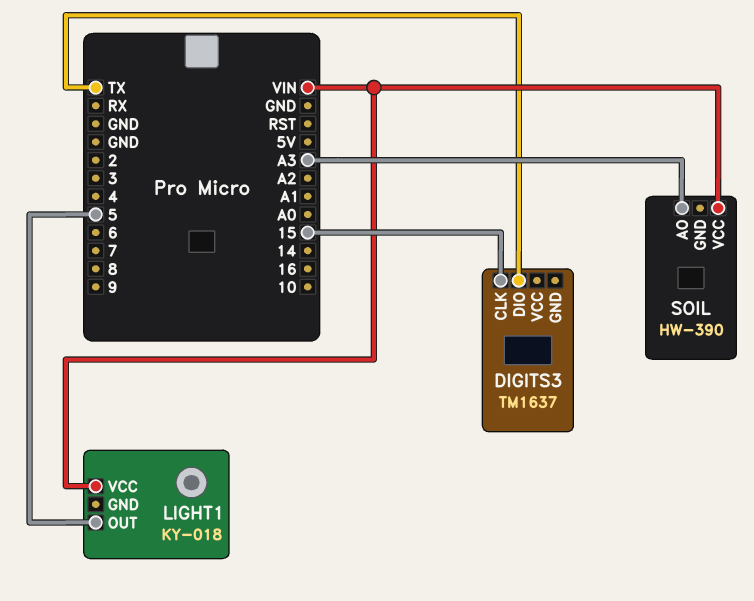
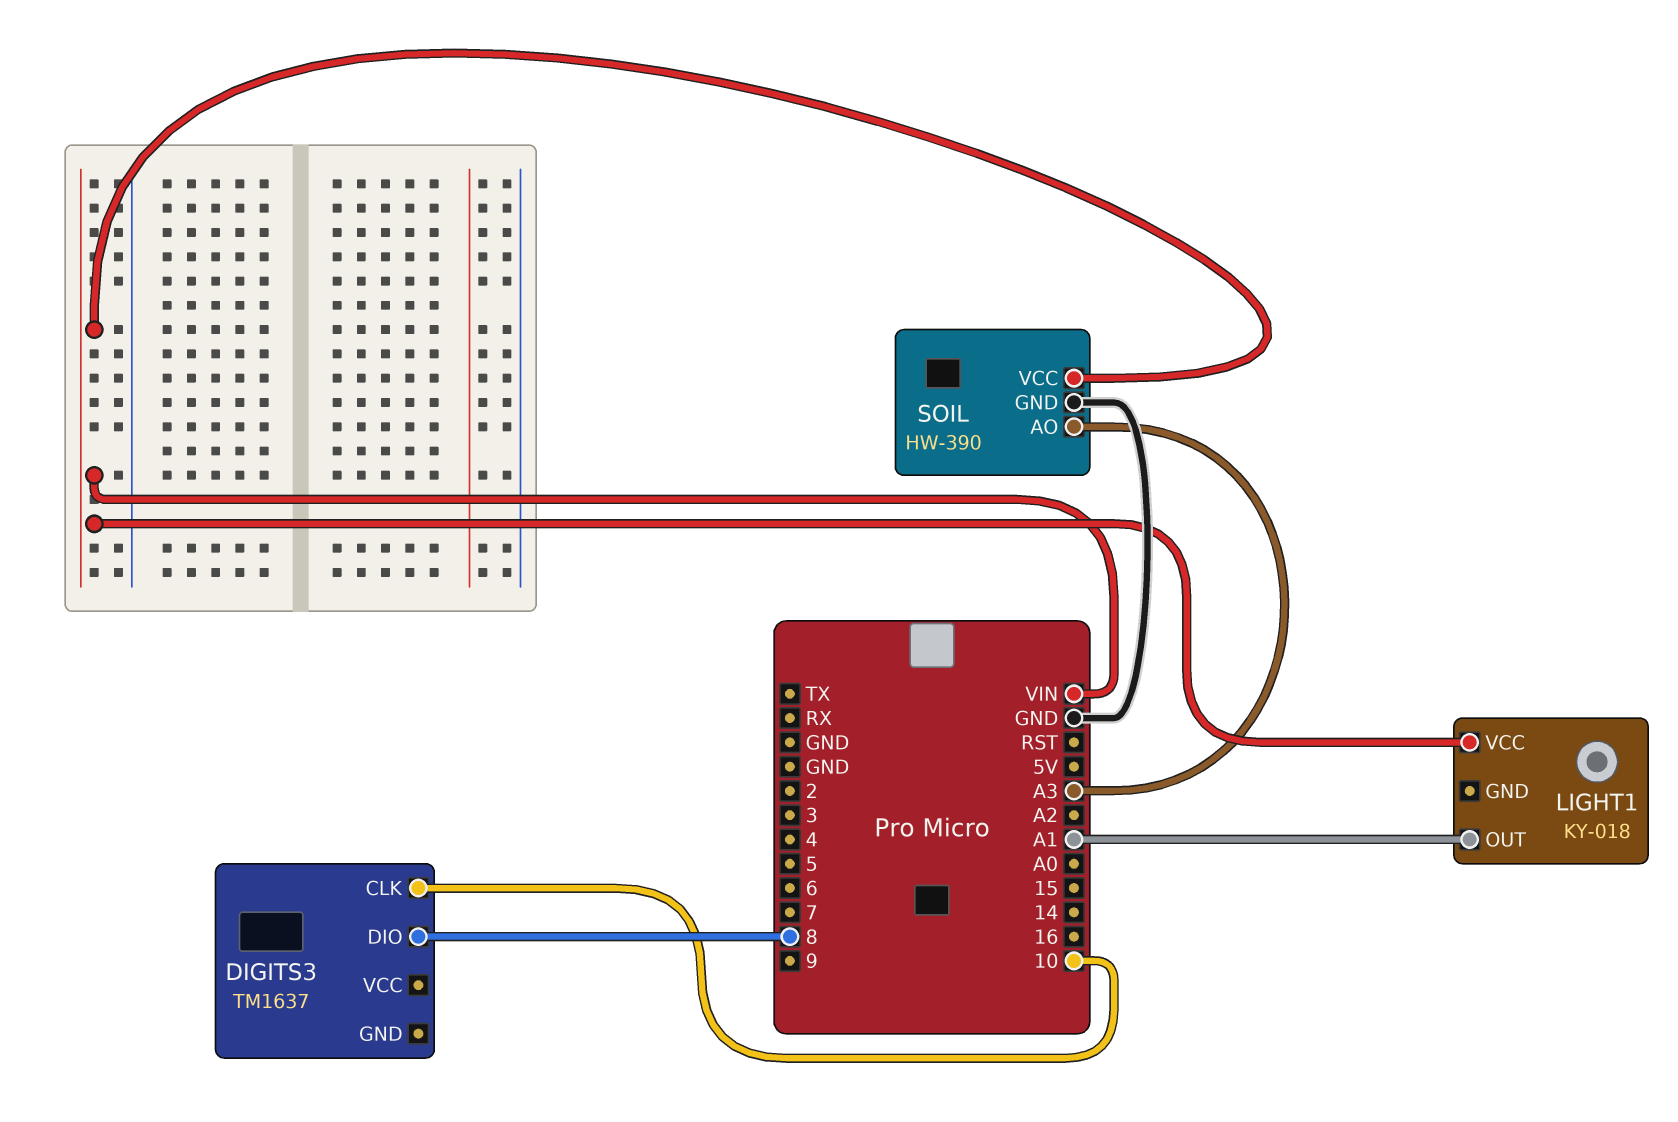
DIGITS3 pin CLK: 15 -> 10
DIGITS3 pin DIO: TX -> 8
LIGHT1 pin OUT: 5 -> A1
SOIL pin GND: none -> GND

